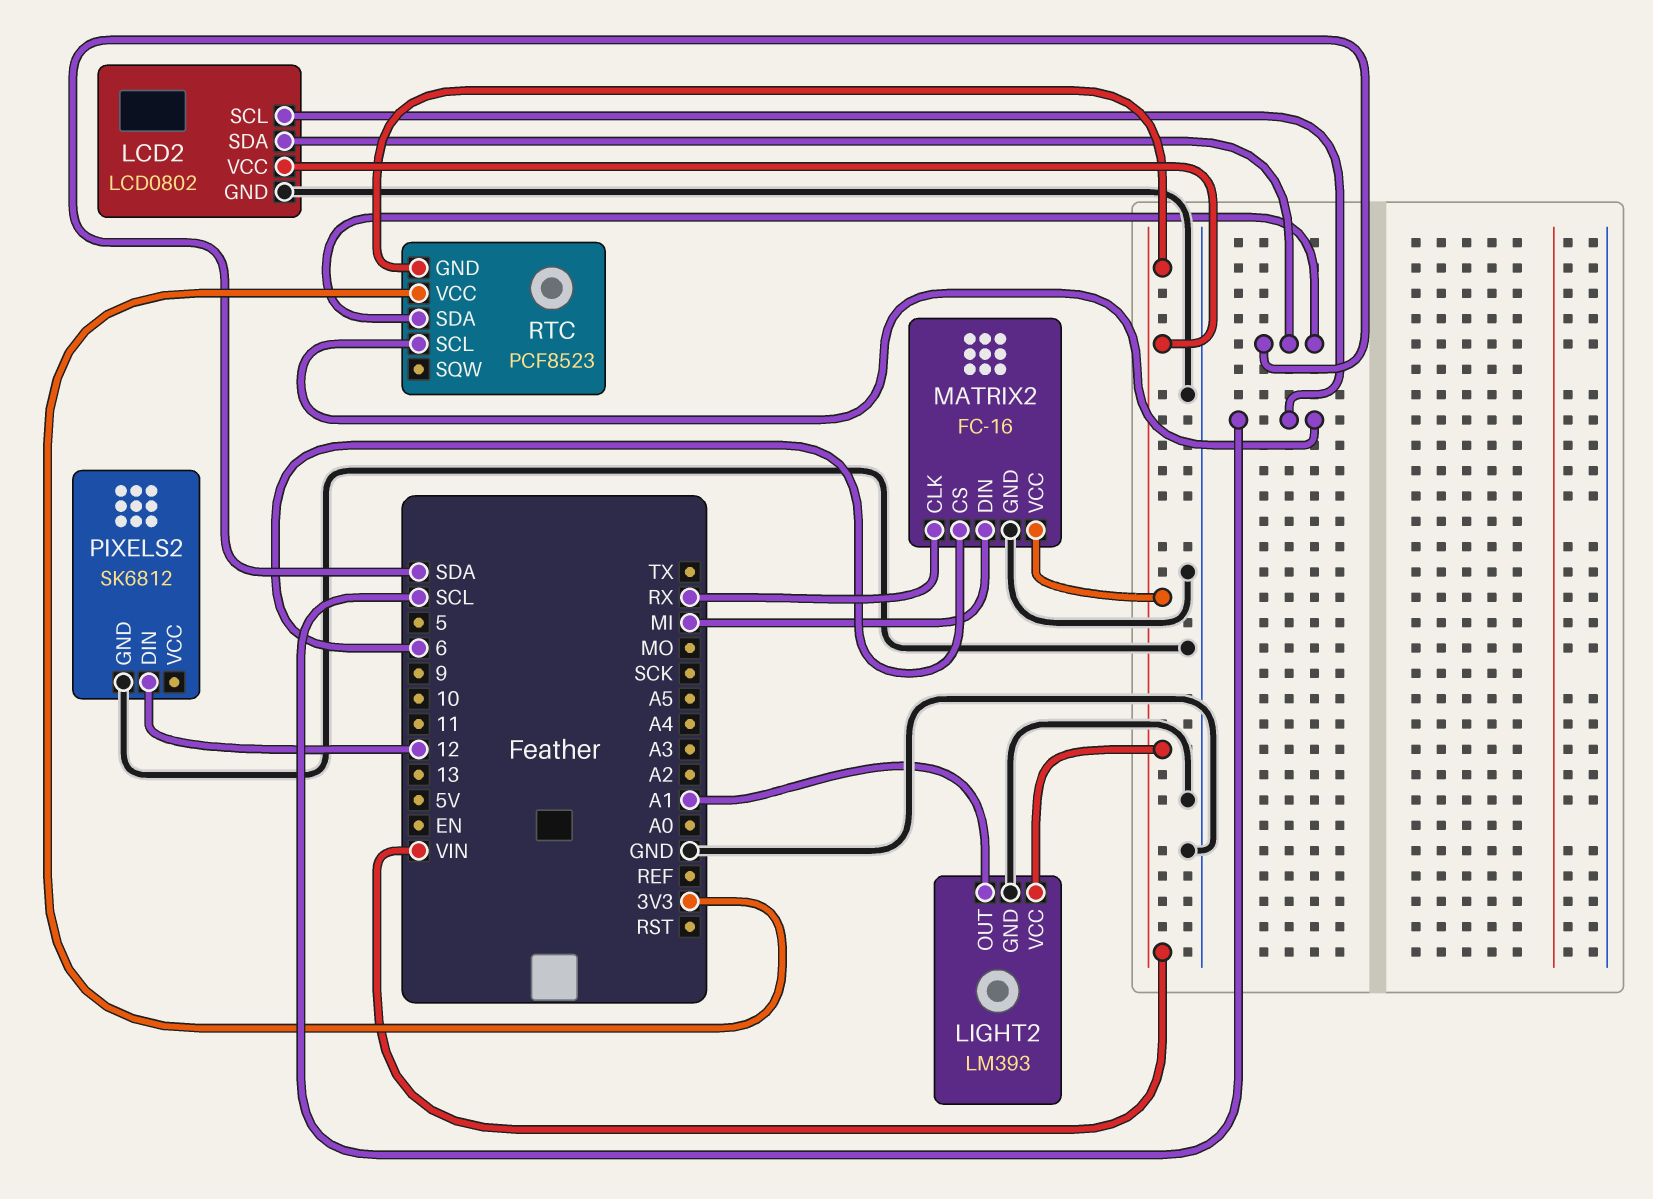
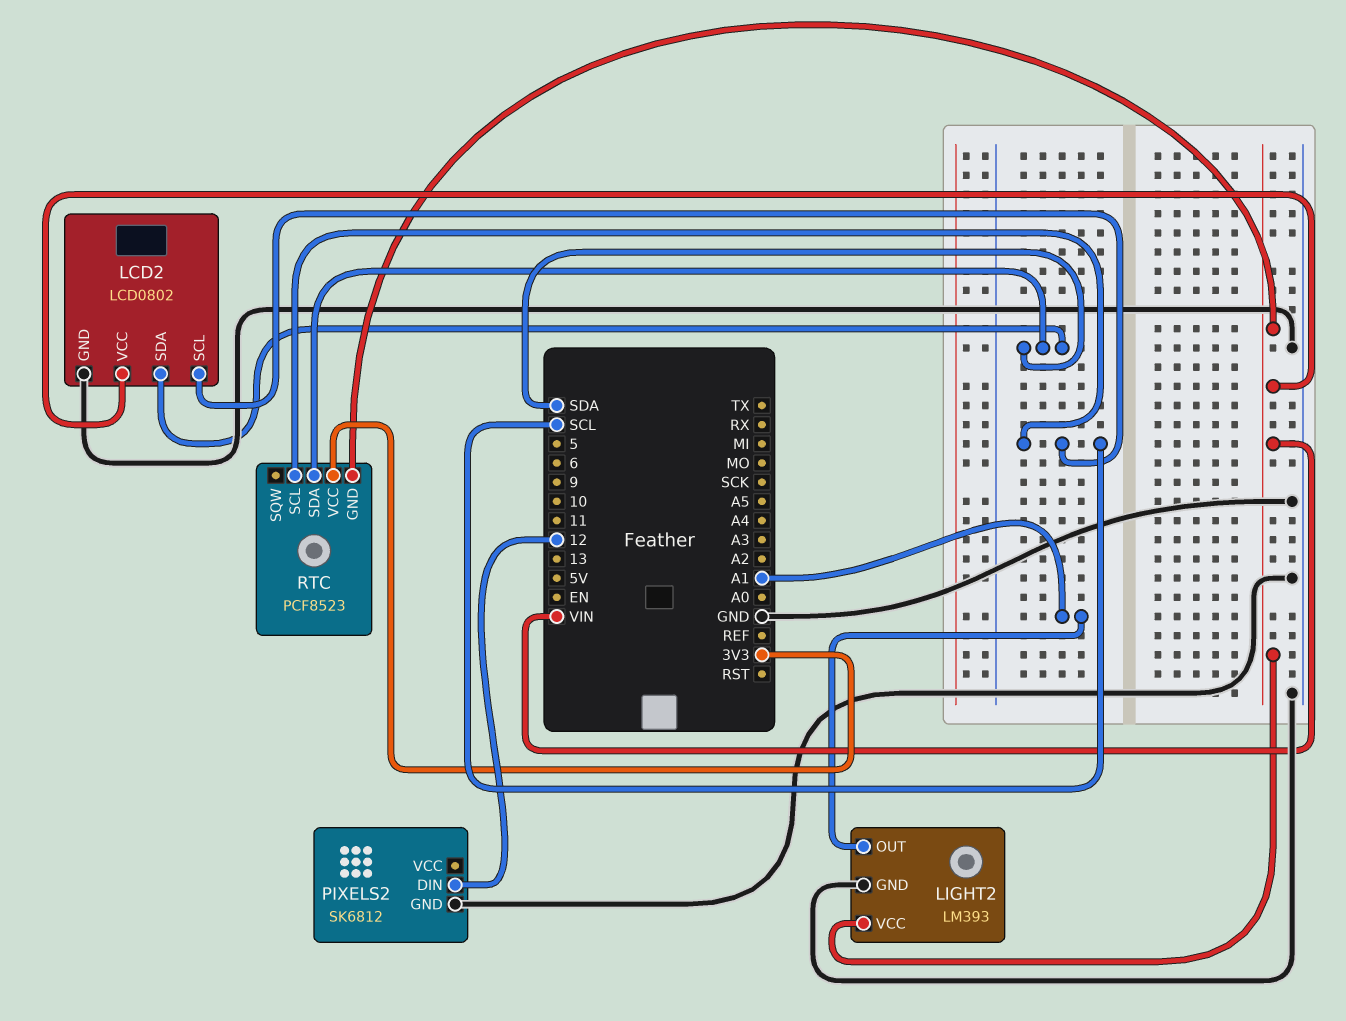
MATRIX2: FC-16 -> none
MATRIX2 pin CLK: RX -> none
MATRIX2 pin CS: 6 -> none
MATRIX2 pin DIN: MI -> none
MATRIX2 pin GND: GND -> none
MATRIX2 pin VCC: VIN -> none

